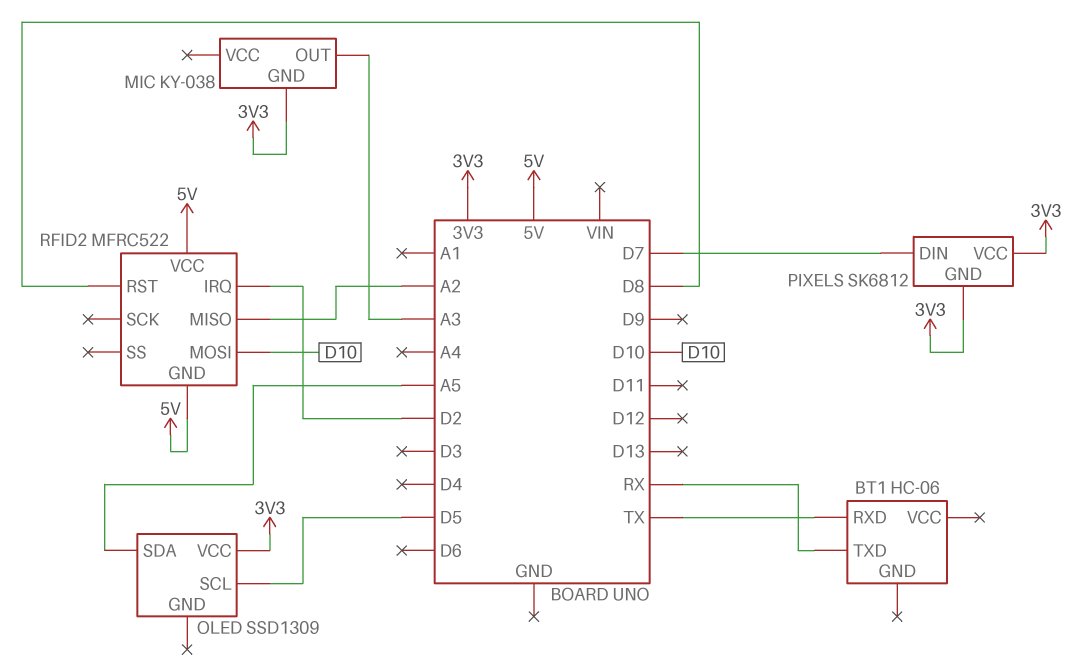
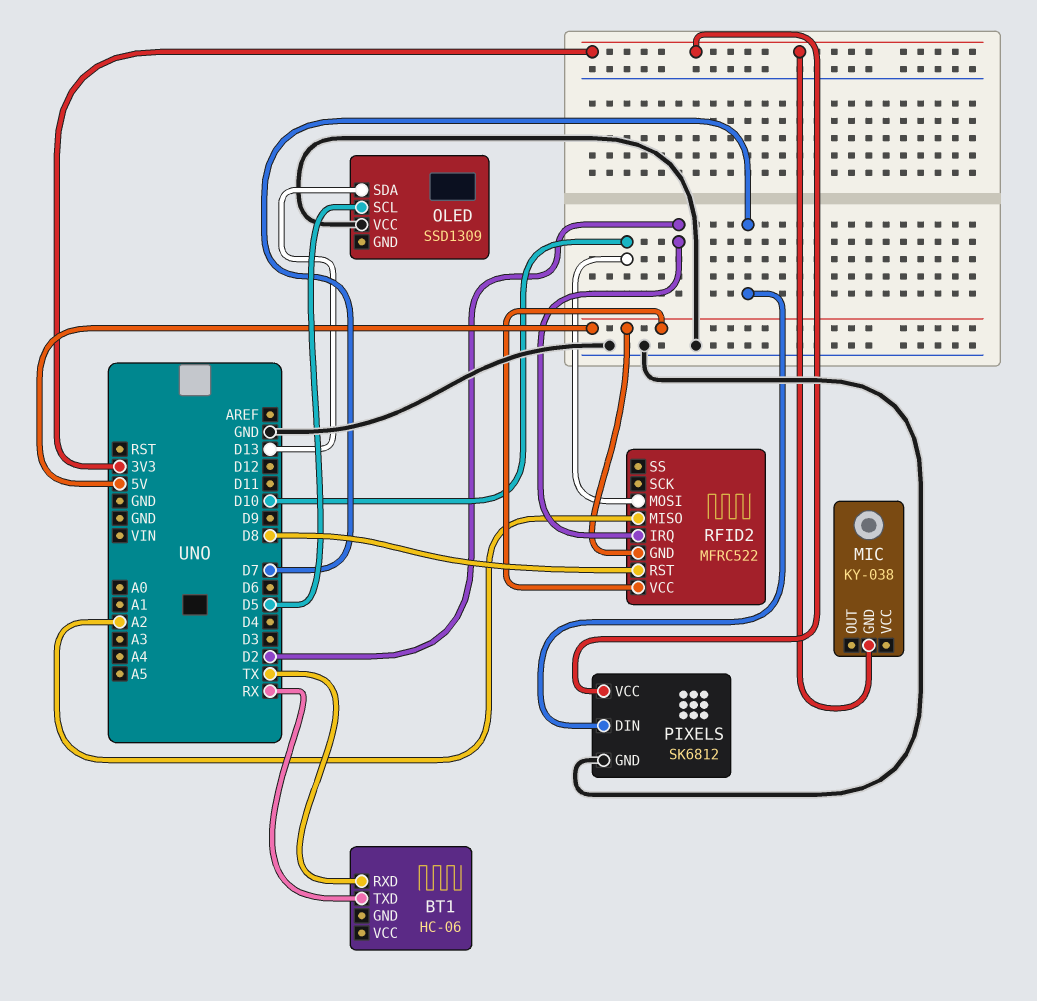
MIC pin OUT: A3 -> none
OLED pin SDA: A5 -> D13
OLED pin VCC: 3V3 -> GND
PIXELS pin GND: 3V3 -> GND

